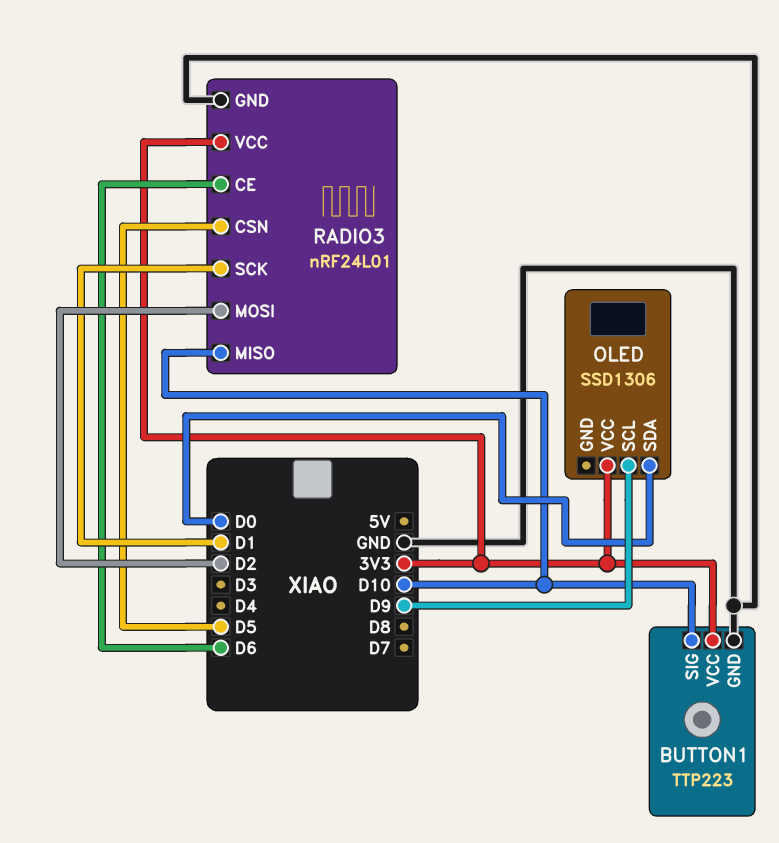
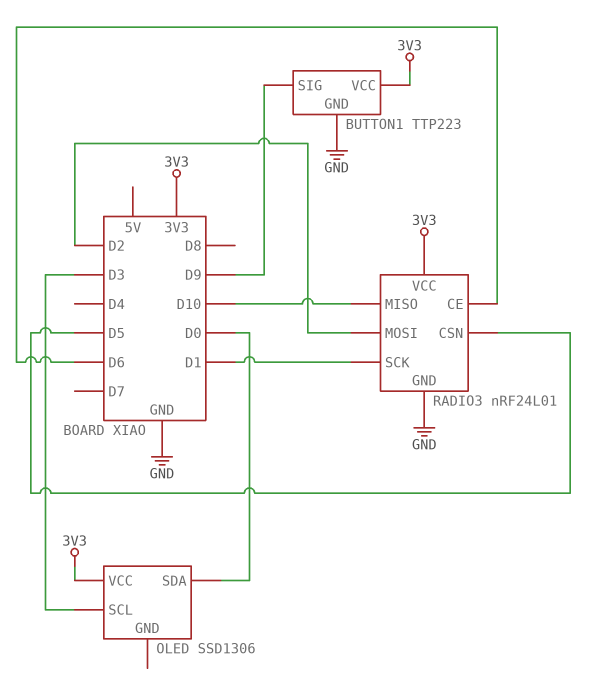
BUTTON1 pin SIG: D10 -> D9
OLED pin SCL: D9 -> D3

